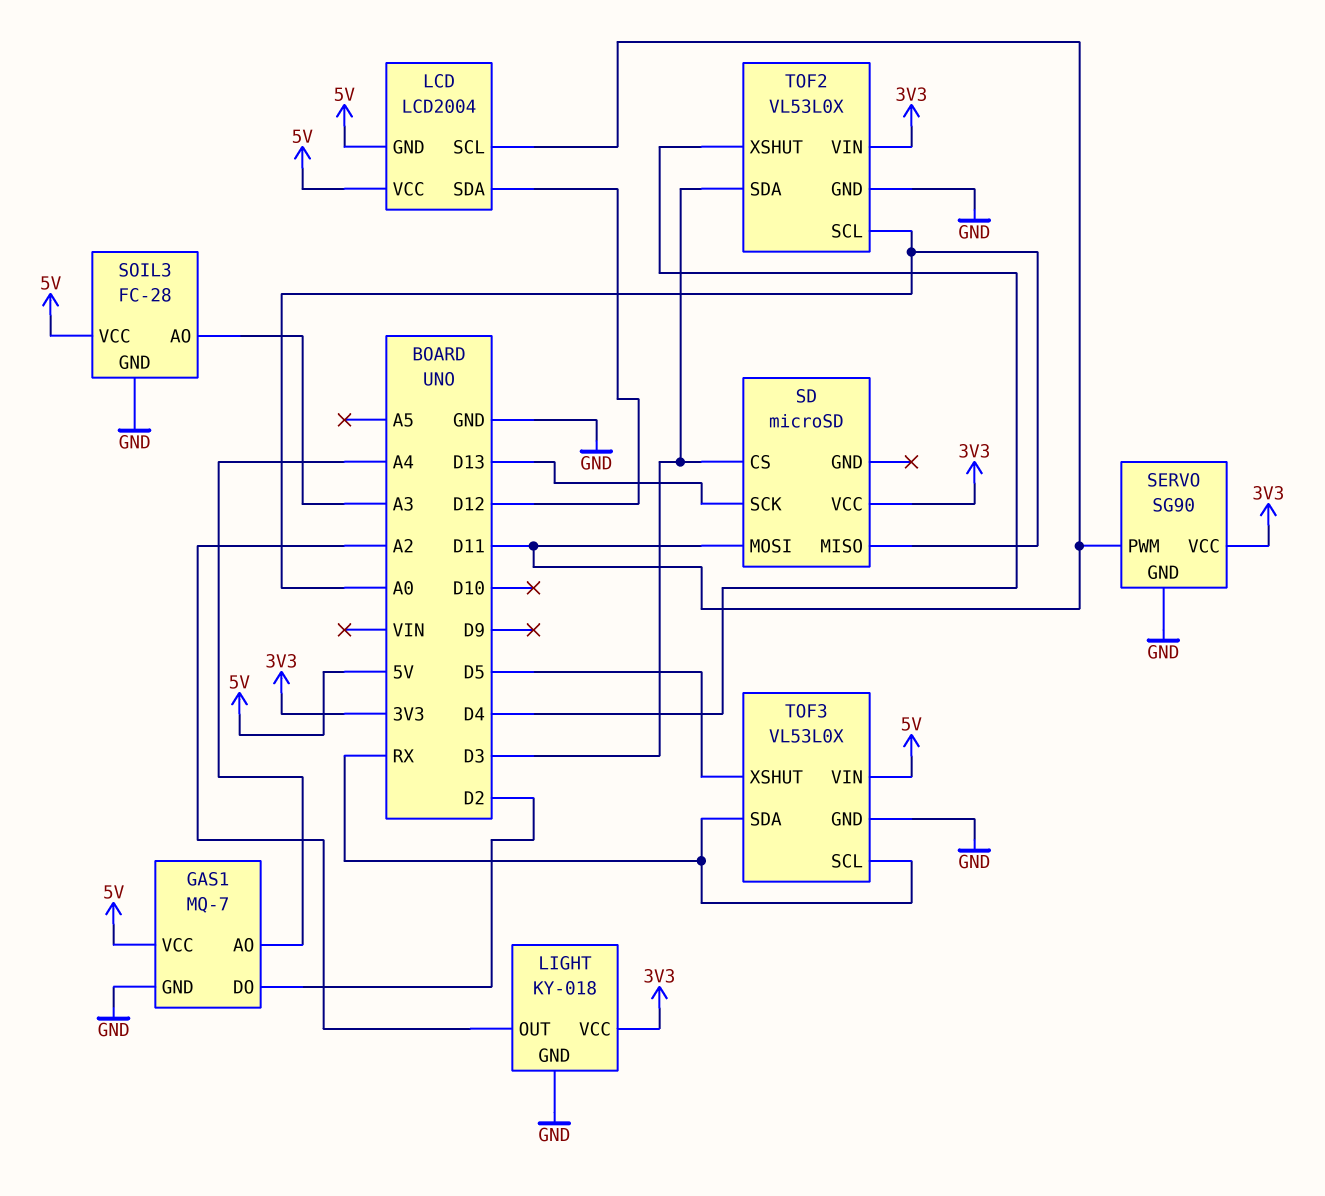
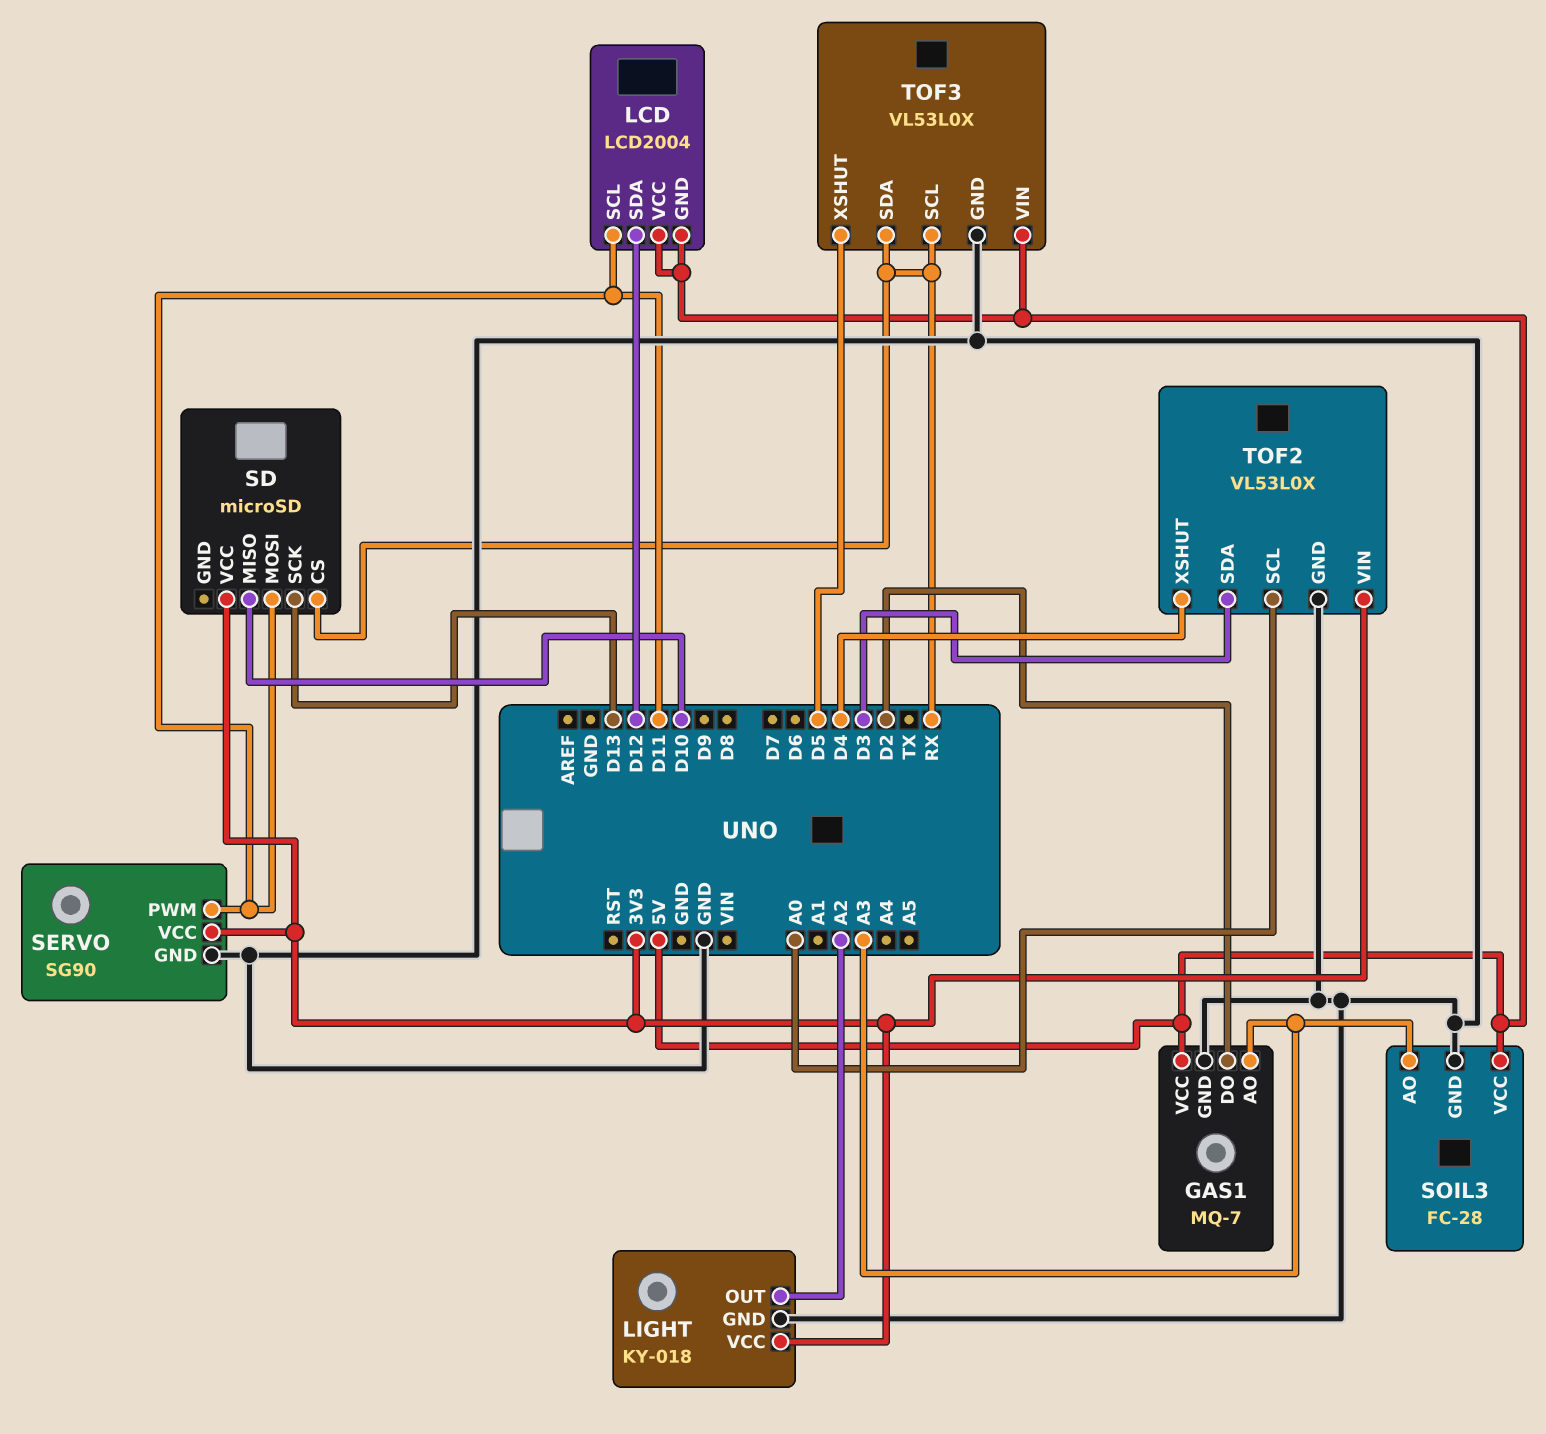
GAS1 pin AO: A4 -> A3
SD pin CS: D3 -> RX
SD pin MISO: A0 -> D10

